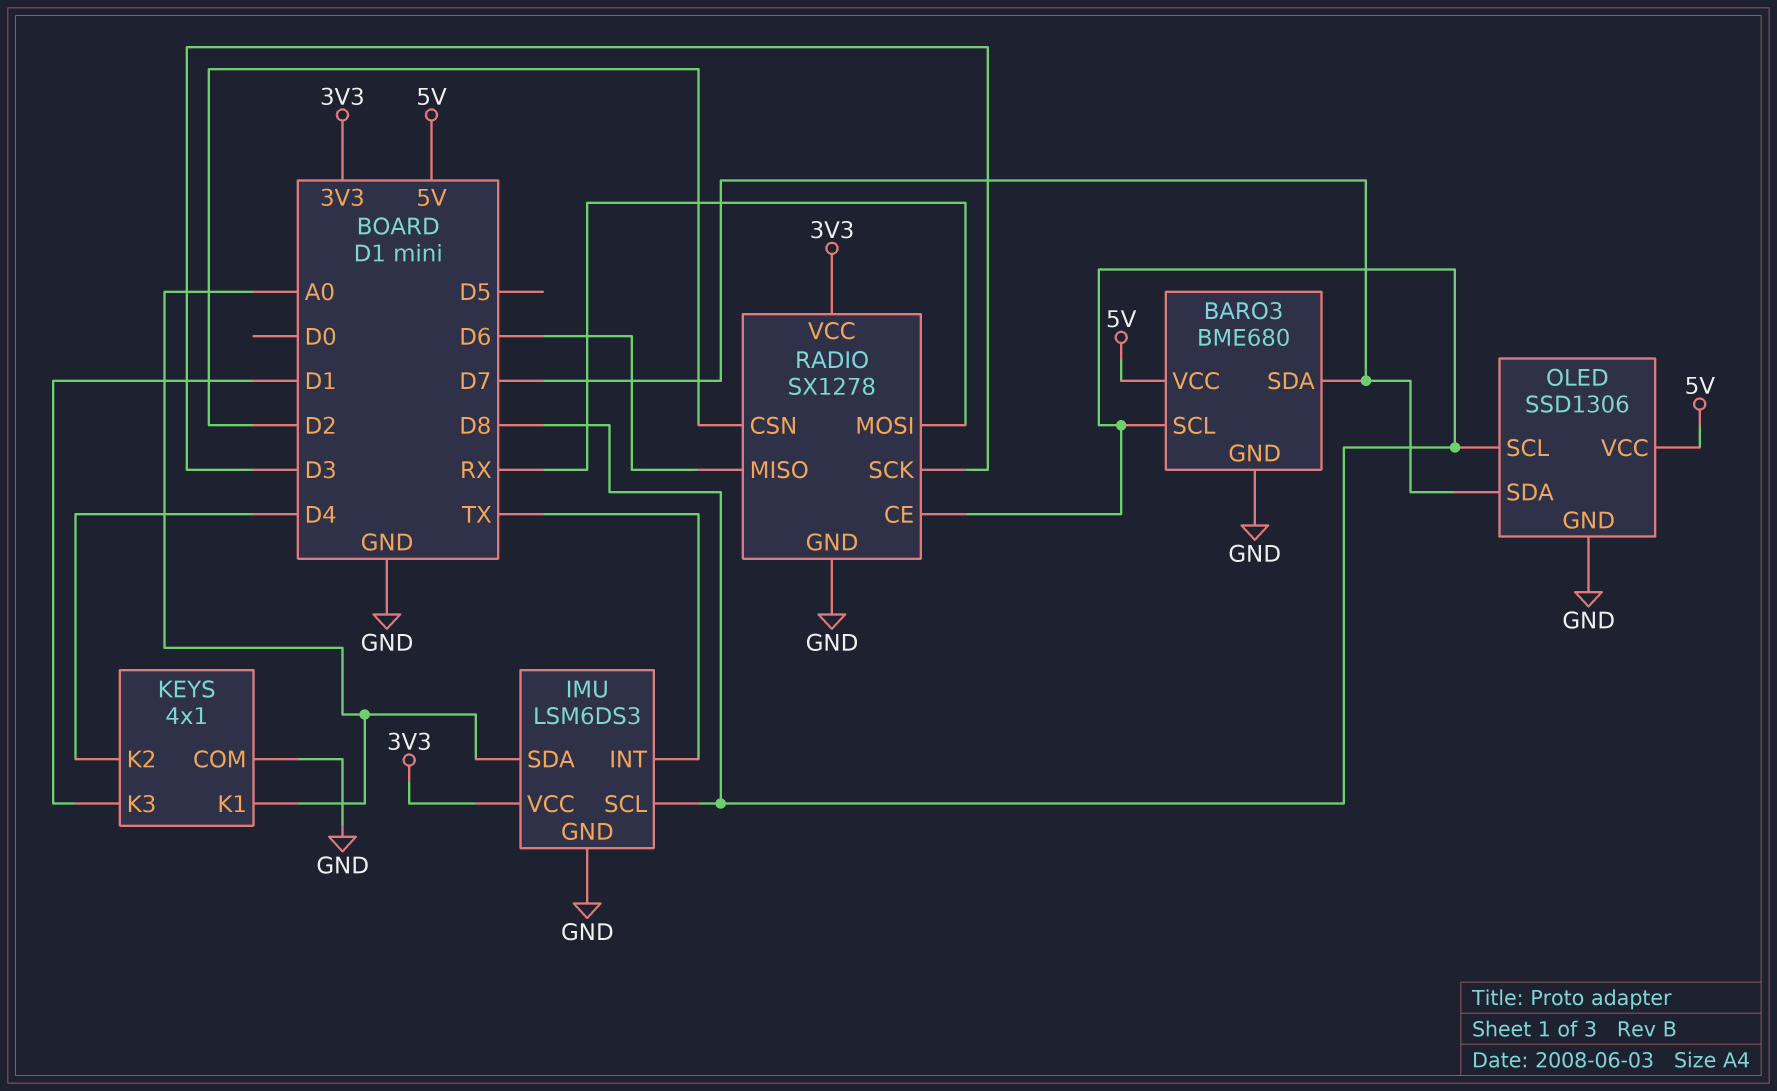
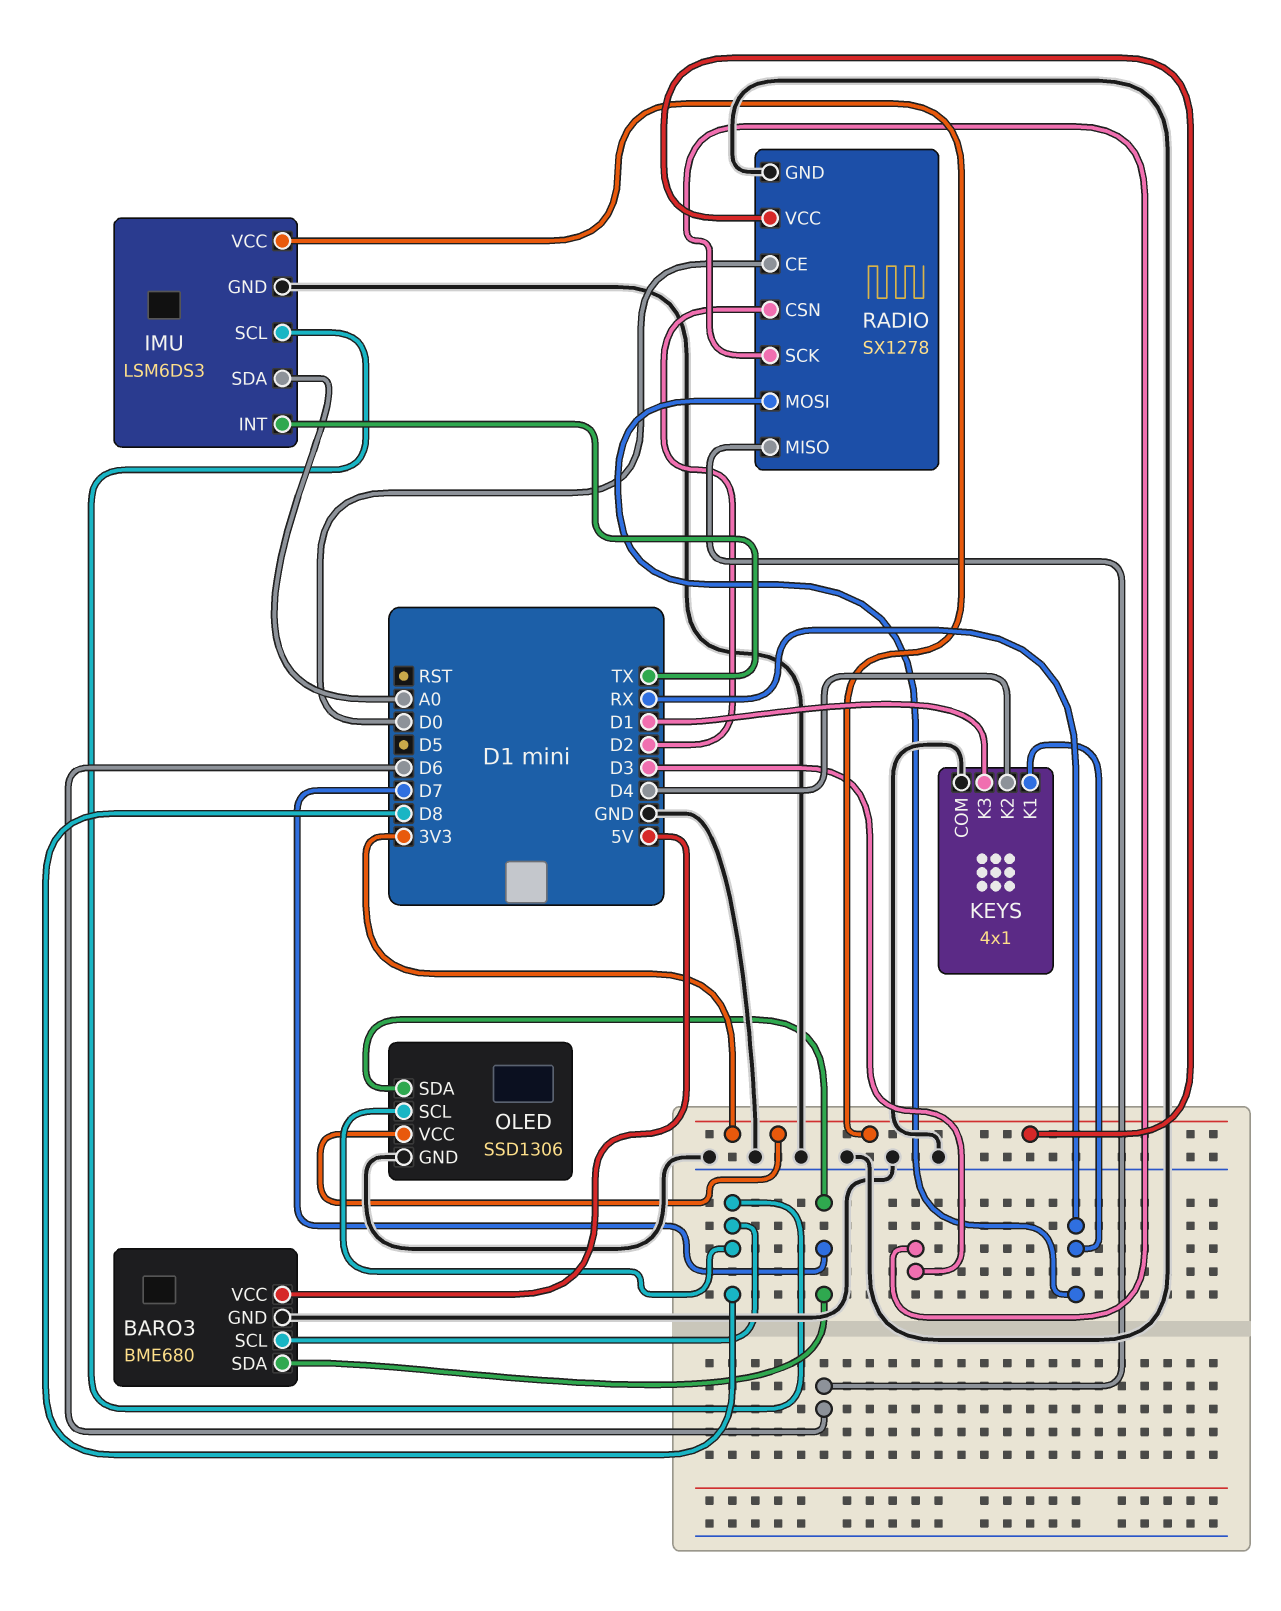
KEYS pin K1: A0 -> RX
OLED pin VCC: 5V -> 3V3
RADIO pin CE: D8 -> D0

